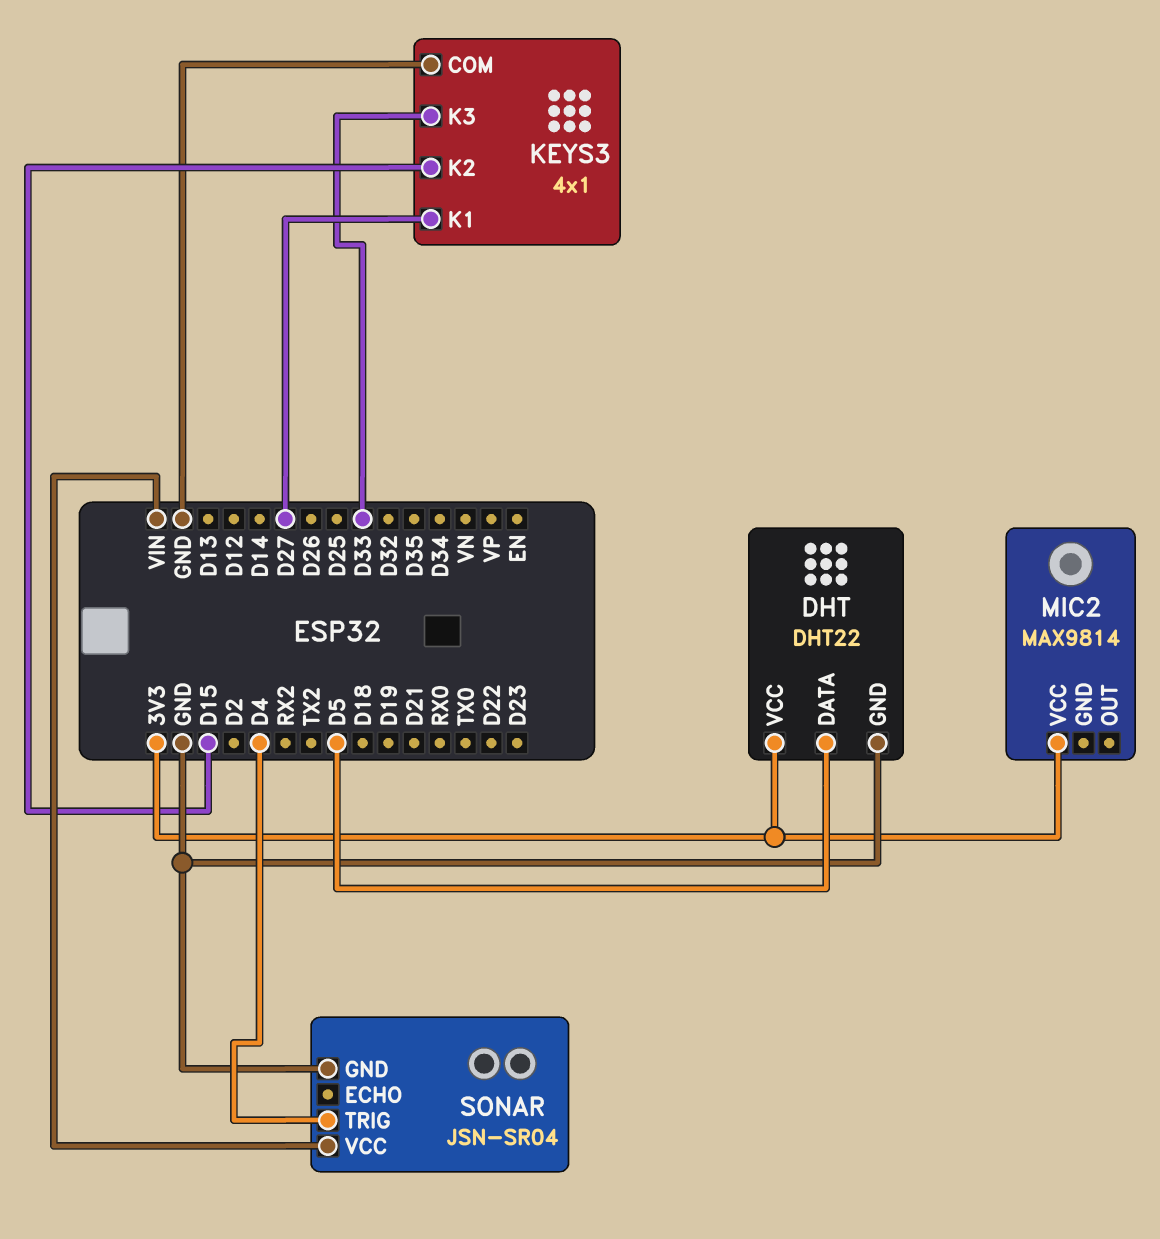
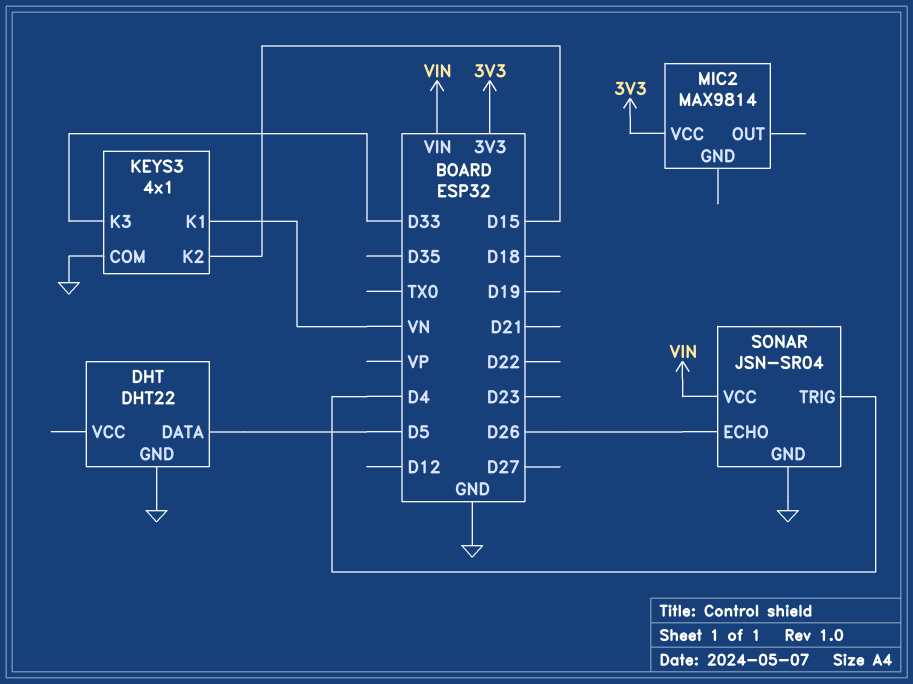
DHT pin VCC: 3V3 -> none
KEYS3 pin K1: D27 -> VN
SONAR pin ECHO: none -> D26

